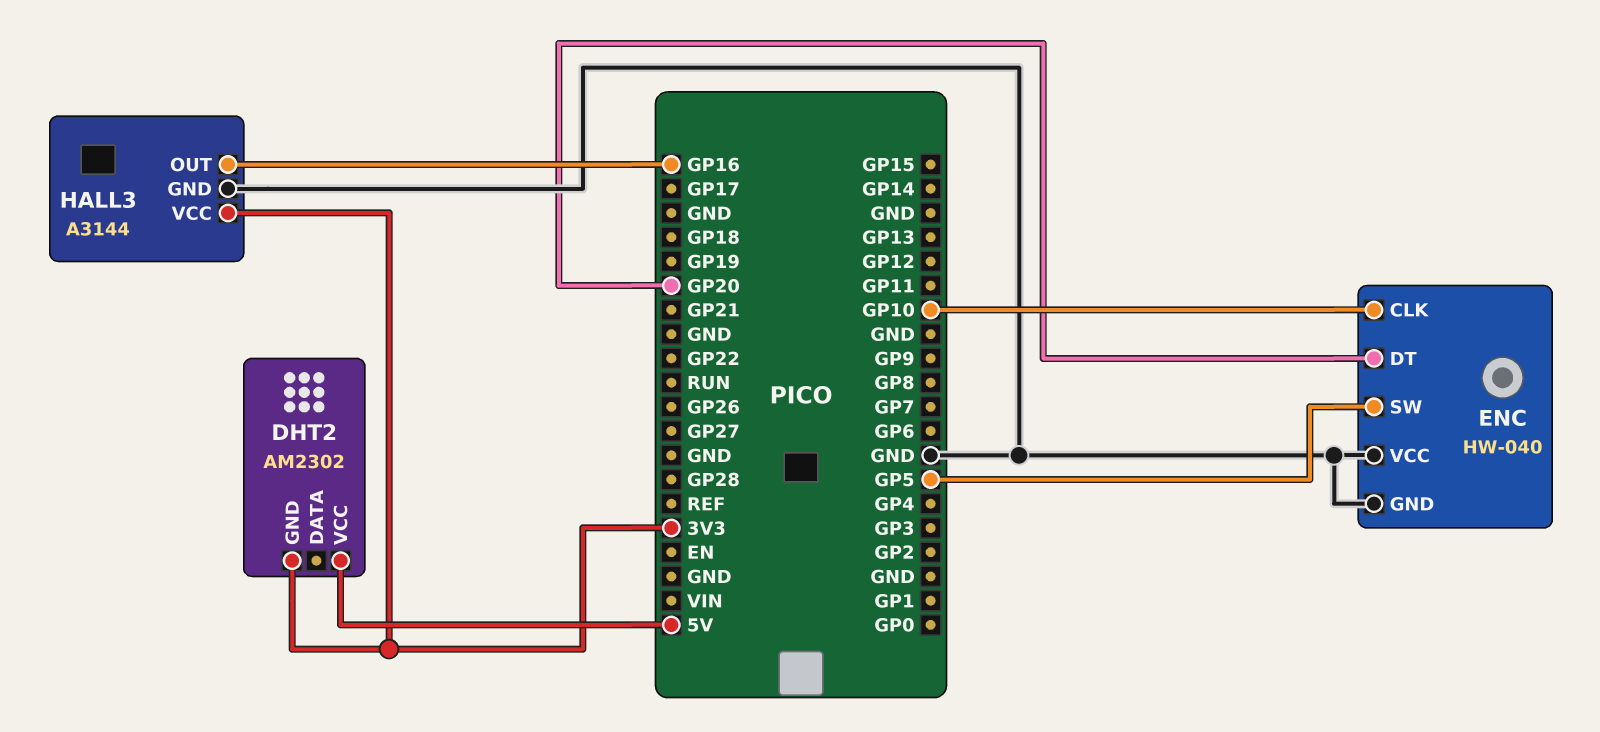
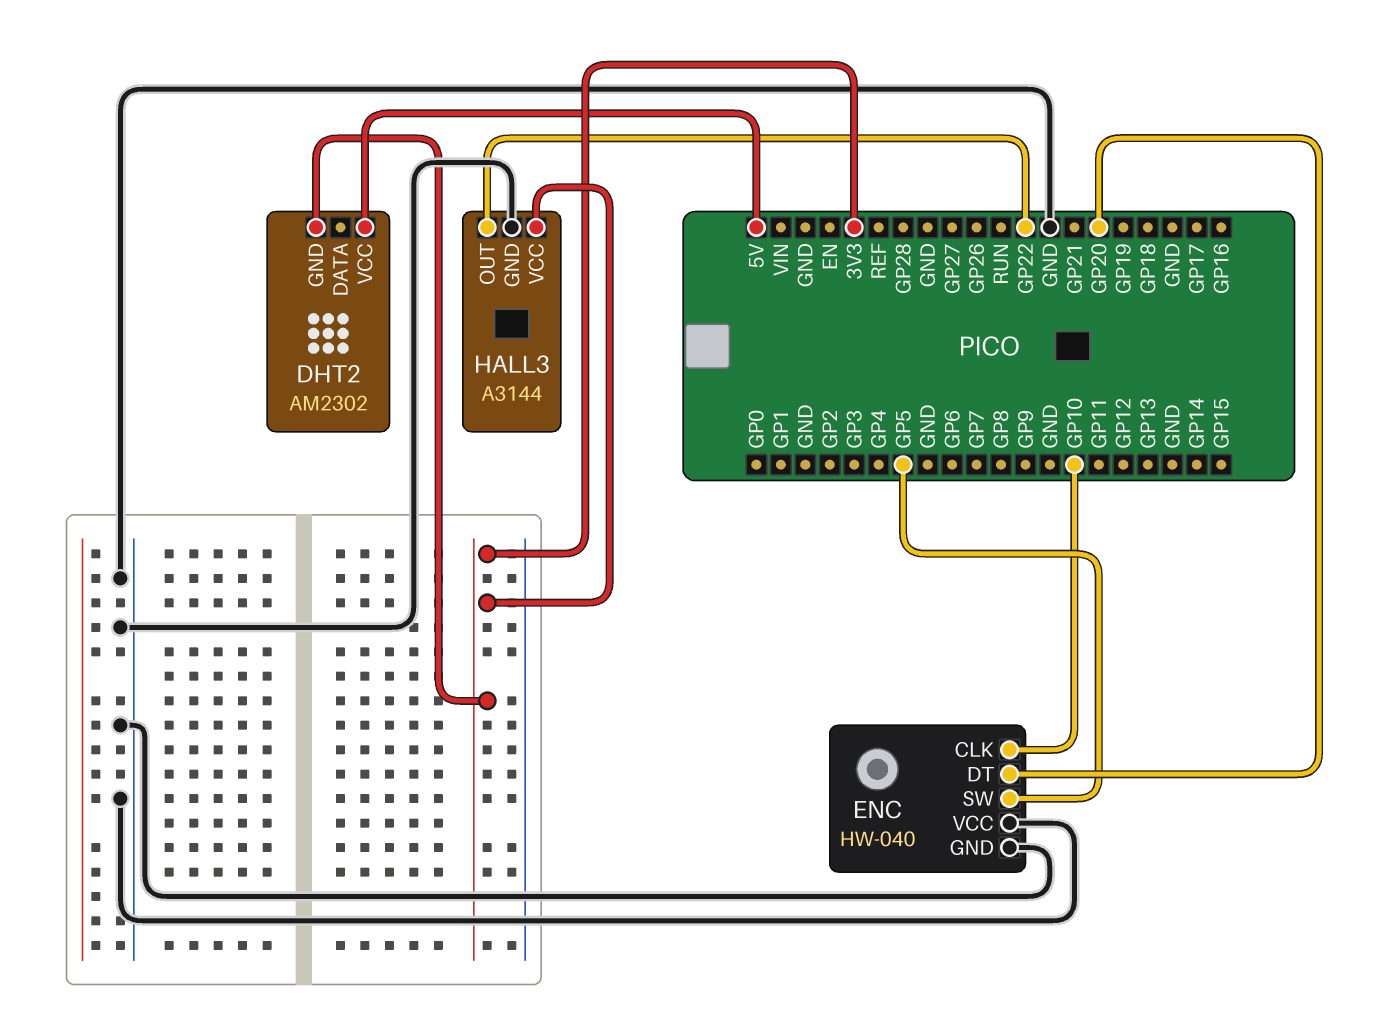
HALL3 pin OUT: GP16 -> GP22

